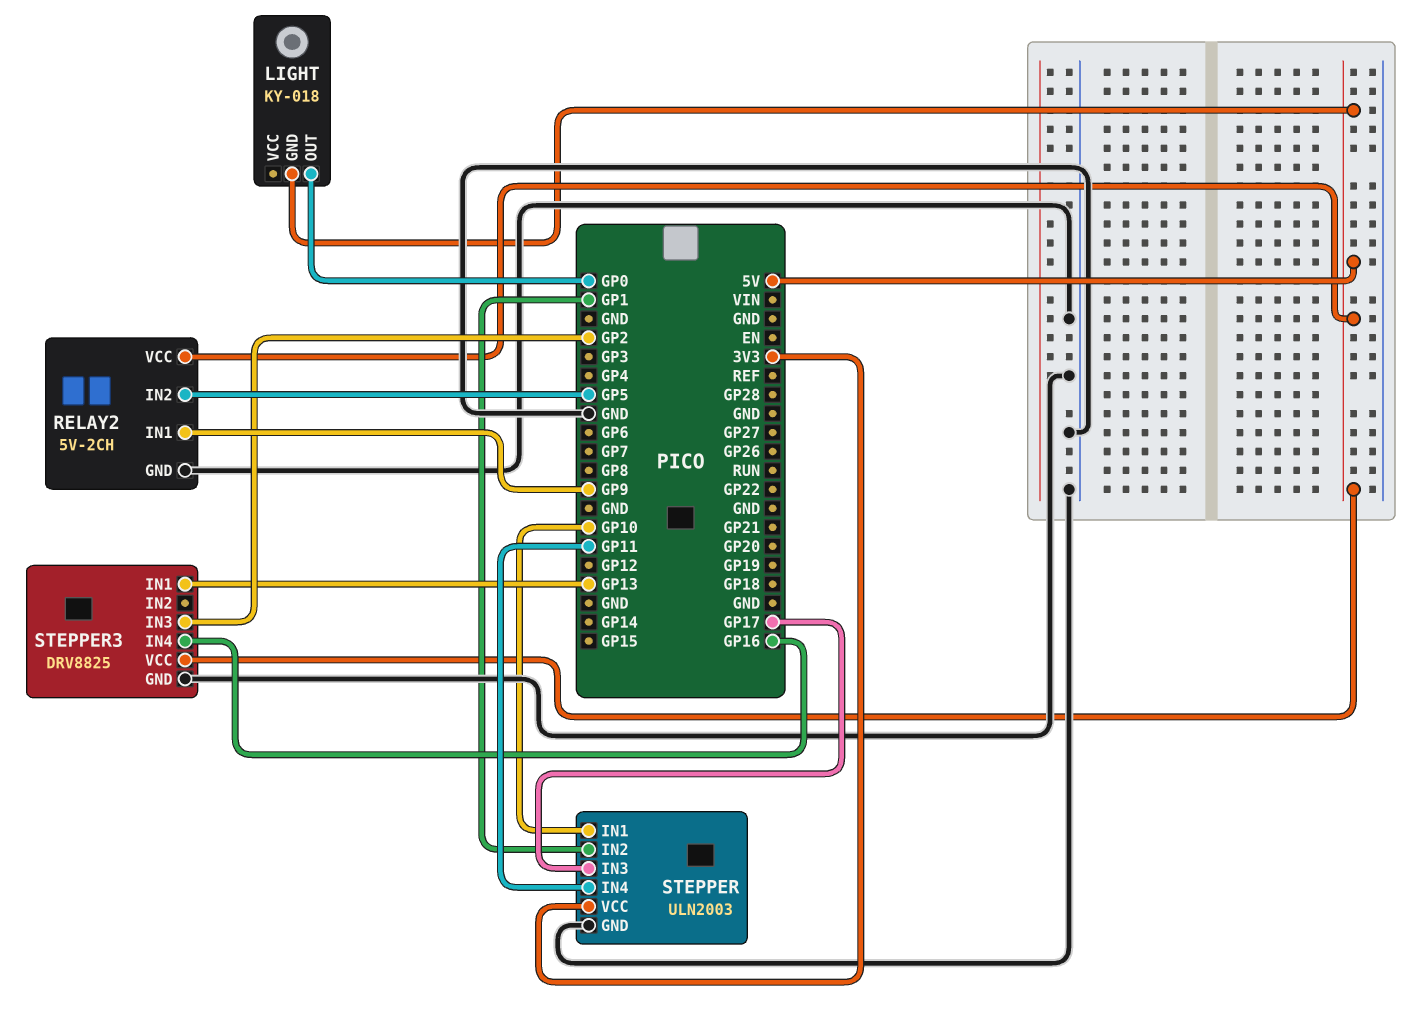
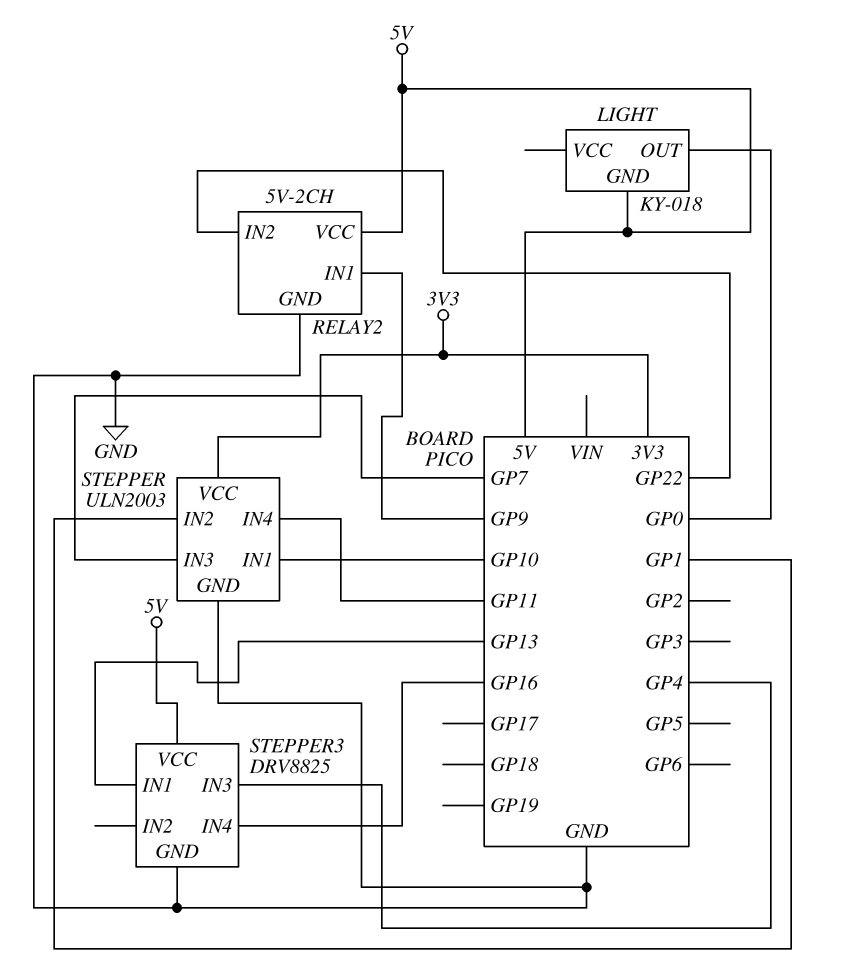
RELAY2 pin IN2: GP5 -> GP22
STEPPER pin IN3: GP17 -> GP7
STEPPER3 pin IN3: GP2 -> GP4

